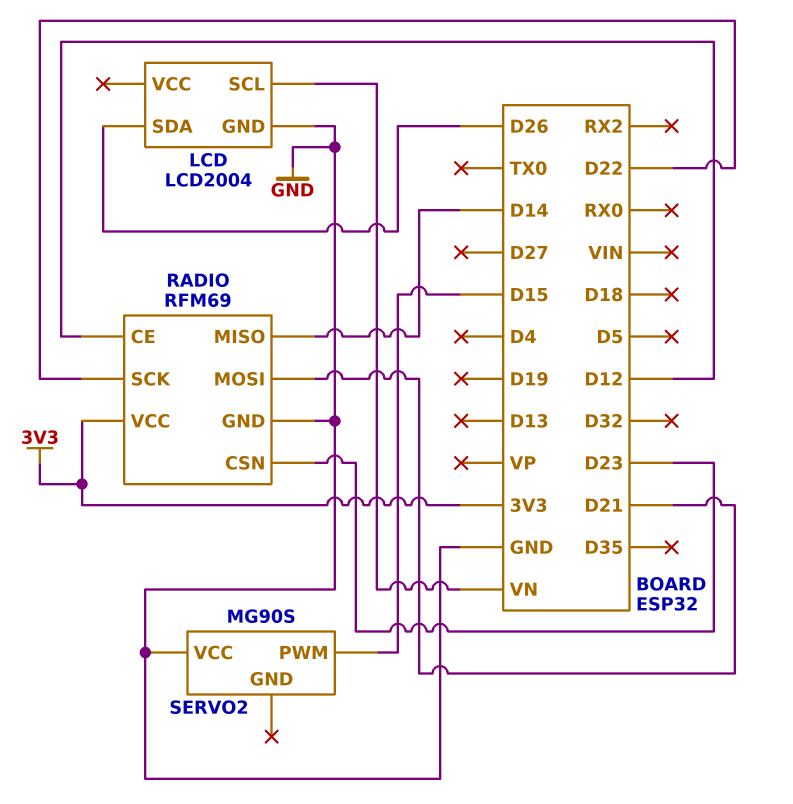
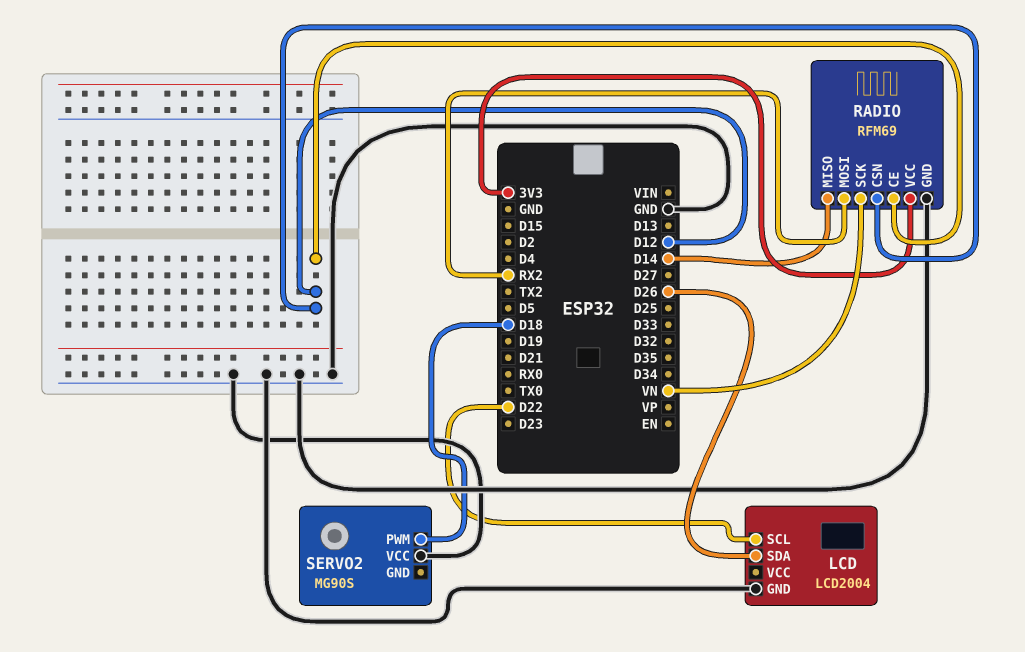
LCD pin SCL: VN -> D22
RADIO pin CSN: D23 -> D12
RADIO pin MOSI: D21 -> RX2
RADIO pin SCK: D22 -> VN
SERVO2 pin PWM: D15 -> D18

